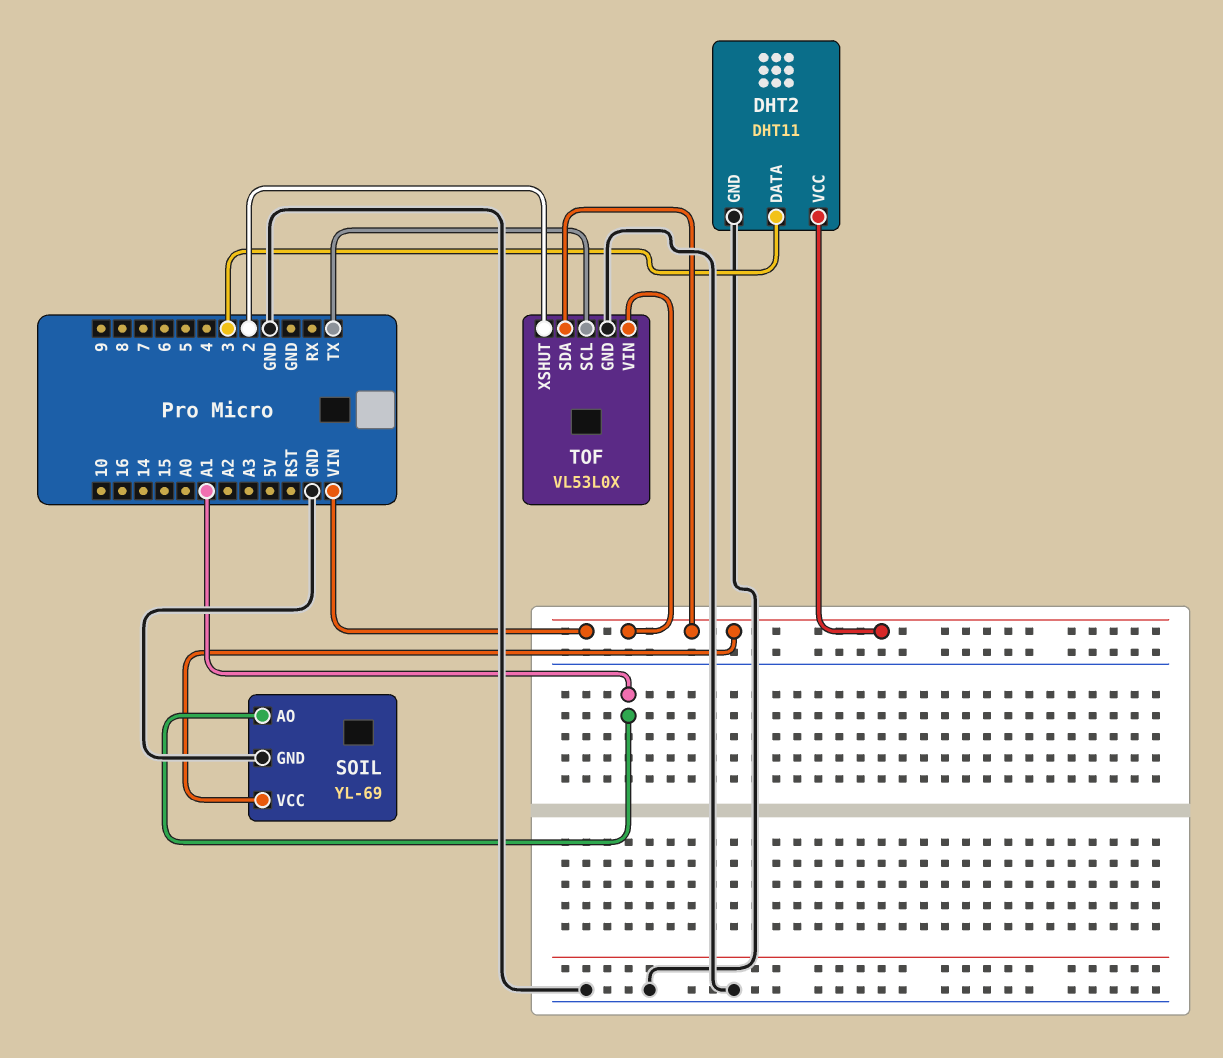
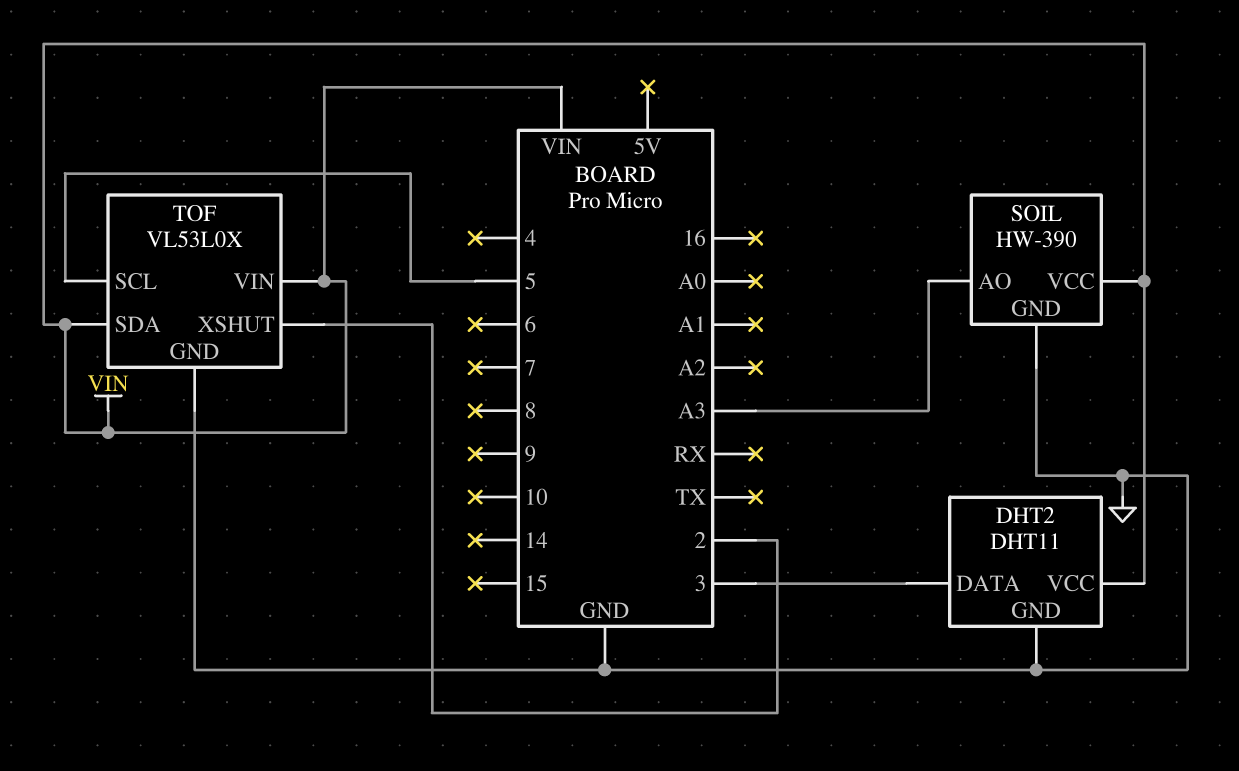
SOIL: YL-69 -> HW-390
SOIL pin AO: A1 -> A3
TOF pin SCL: TX -> 5

